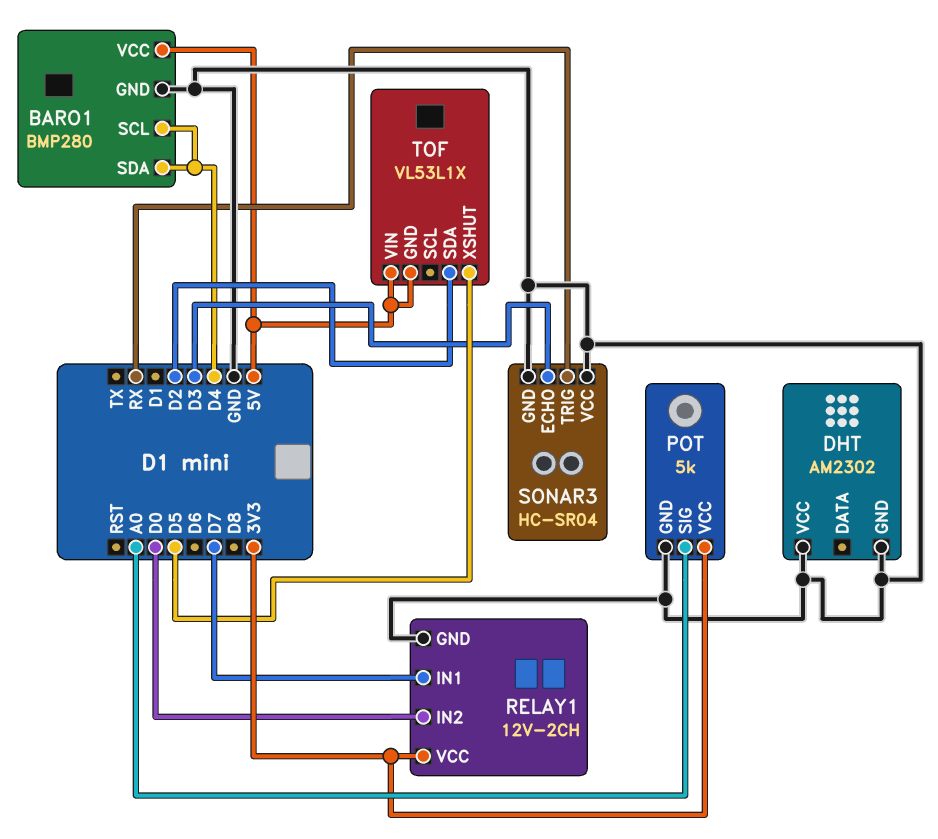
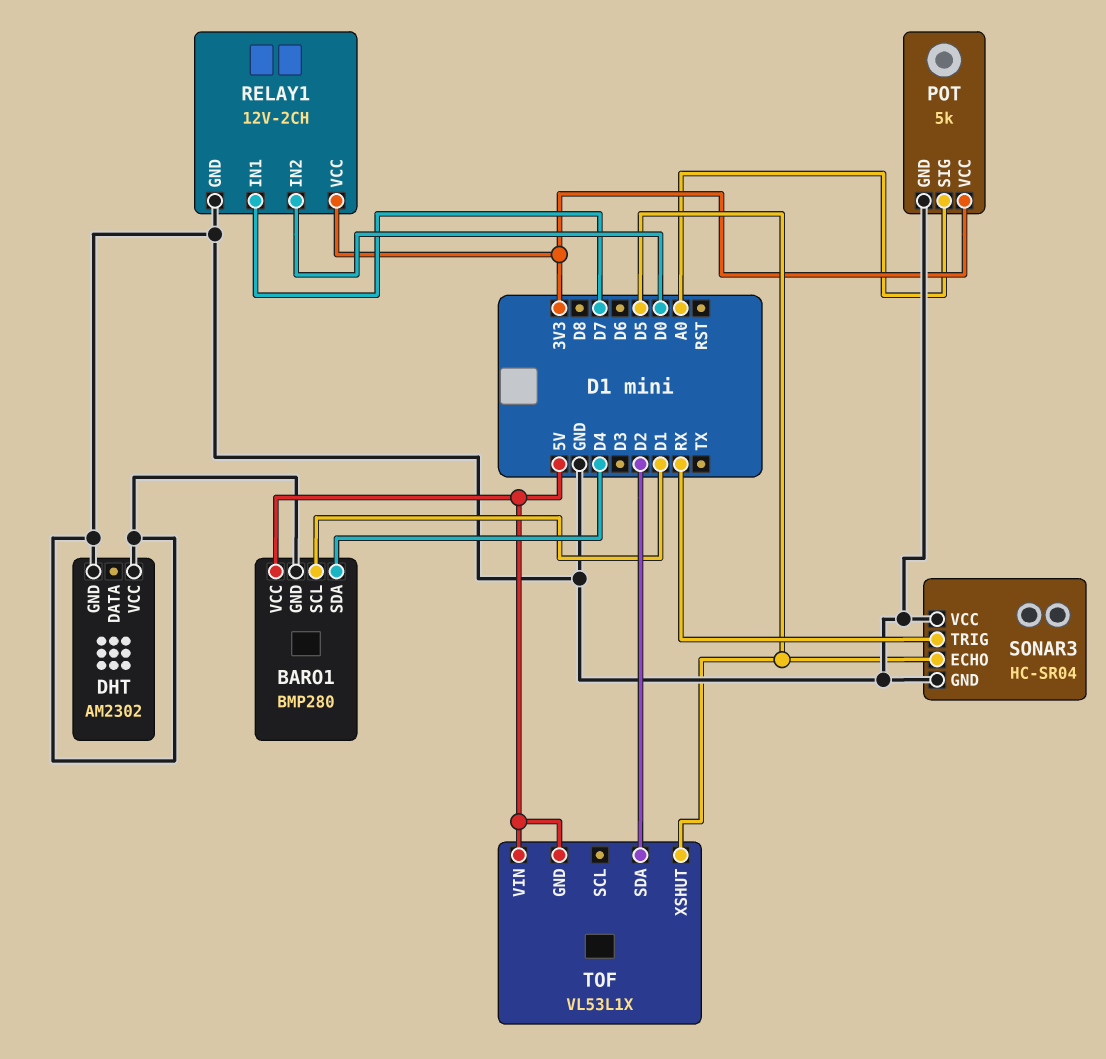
BARO1 pin SCL: D4 -> D1
SONAR3 pin ECHO: D3 -> D5

